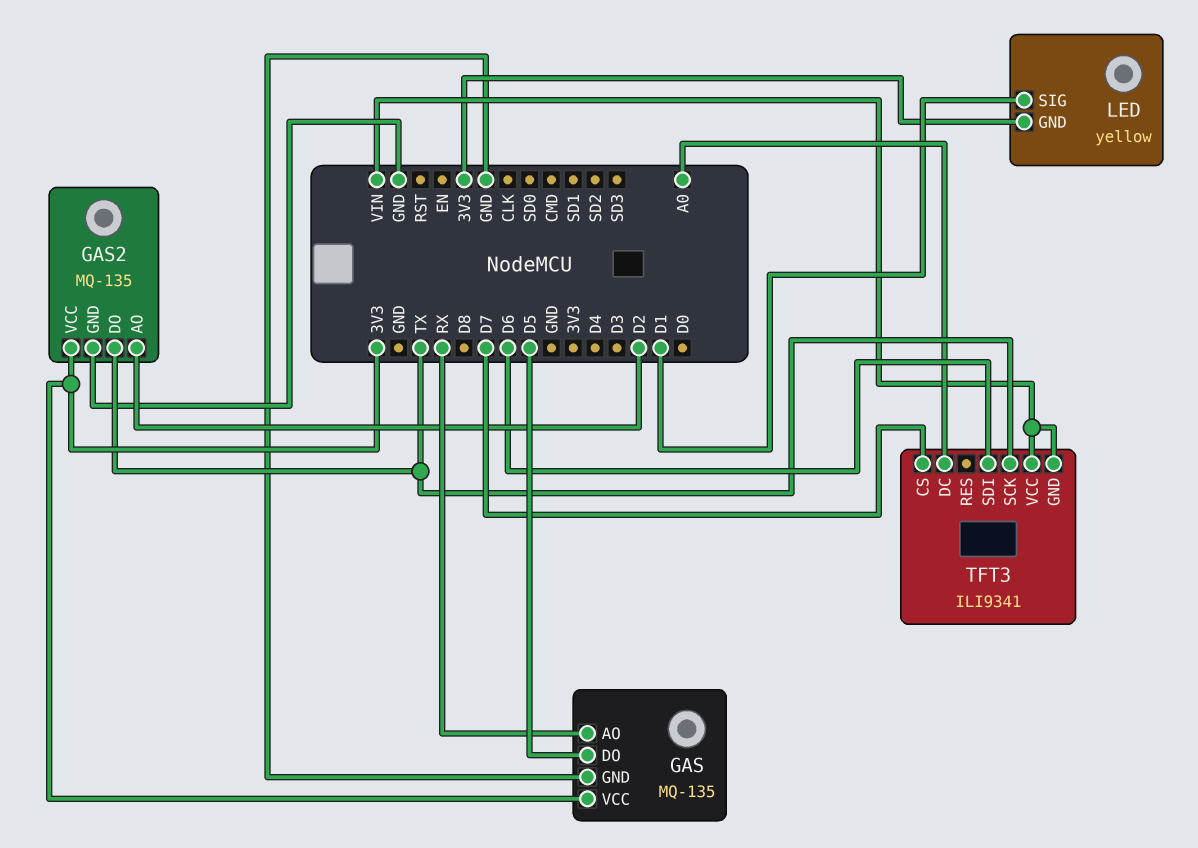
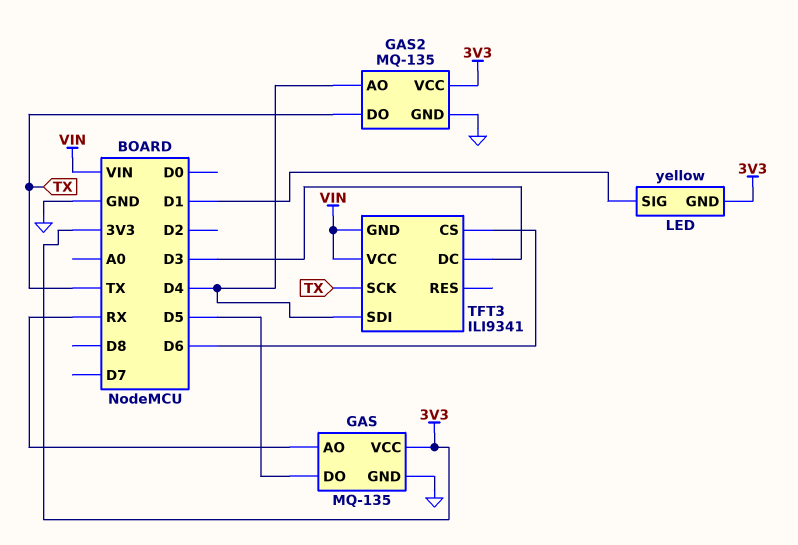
GAS2 pin AO: D2 -> D4
TFT3 pin CS: D7 -> D6
TFT3 pin DC: A0 -> D3
TFT3 pin SDI: D6 -> D4

